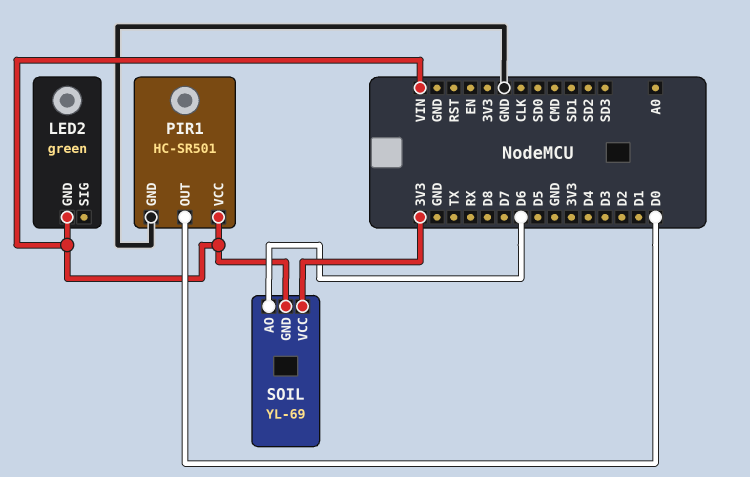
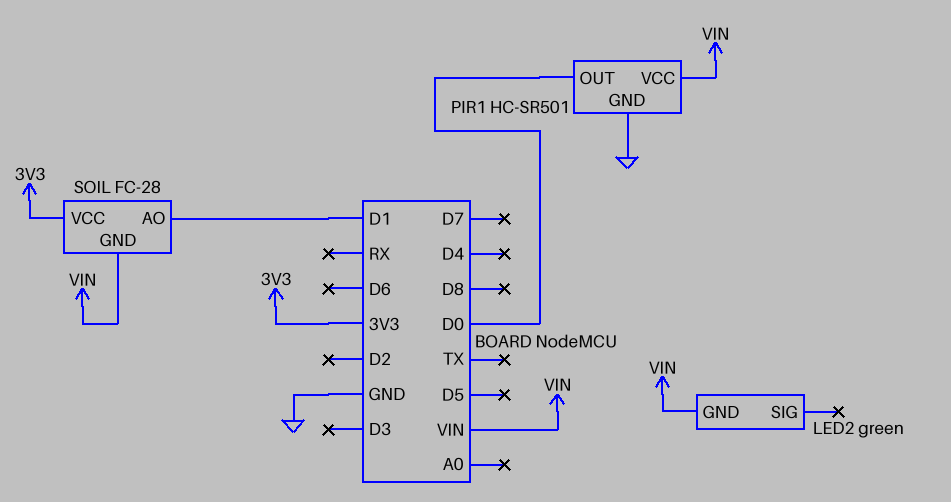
SOIL: YL-69 -> FC-28
SOIL pin AO: D6 -> D1

